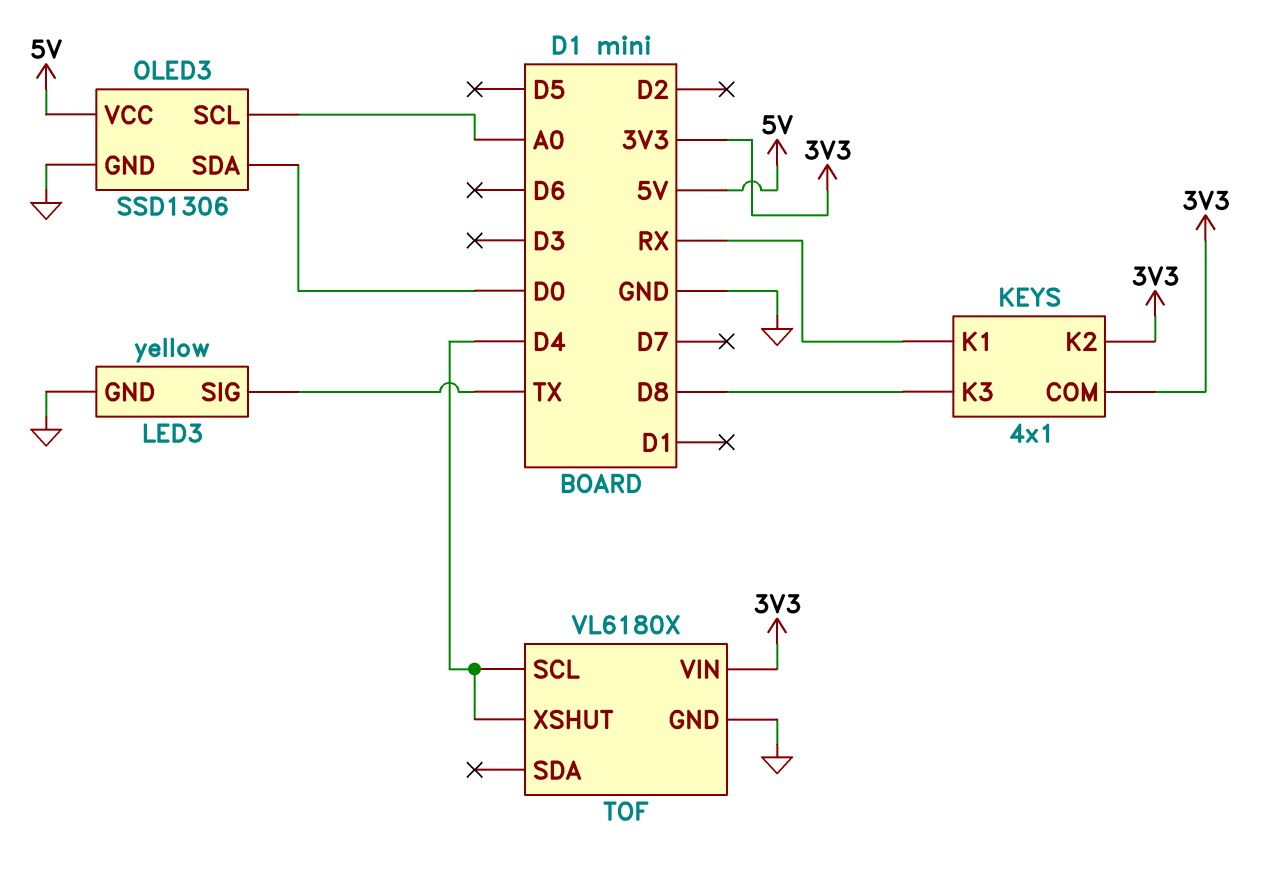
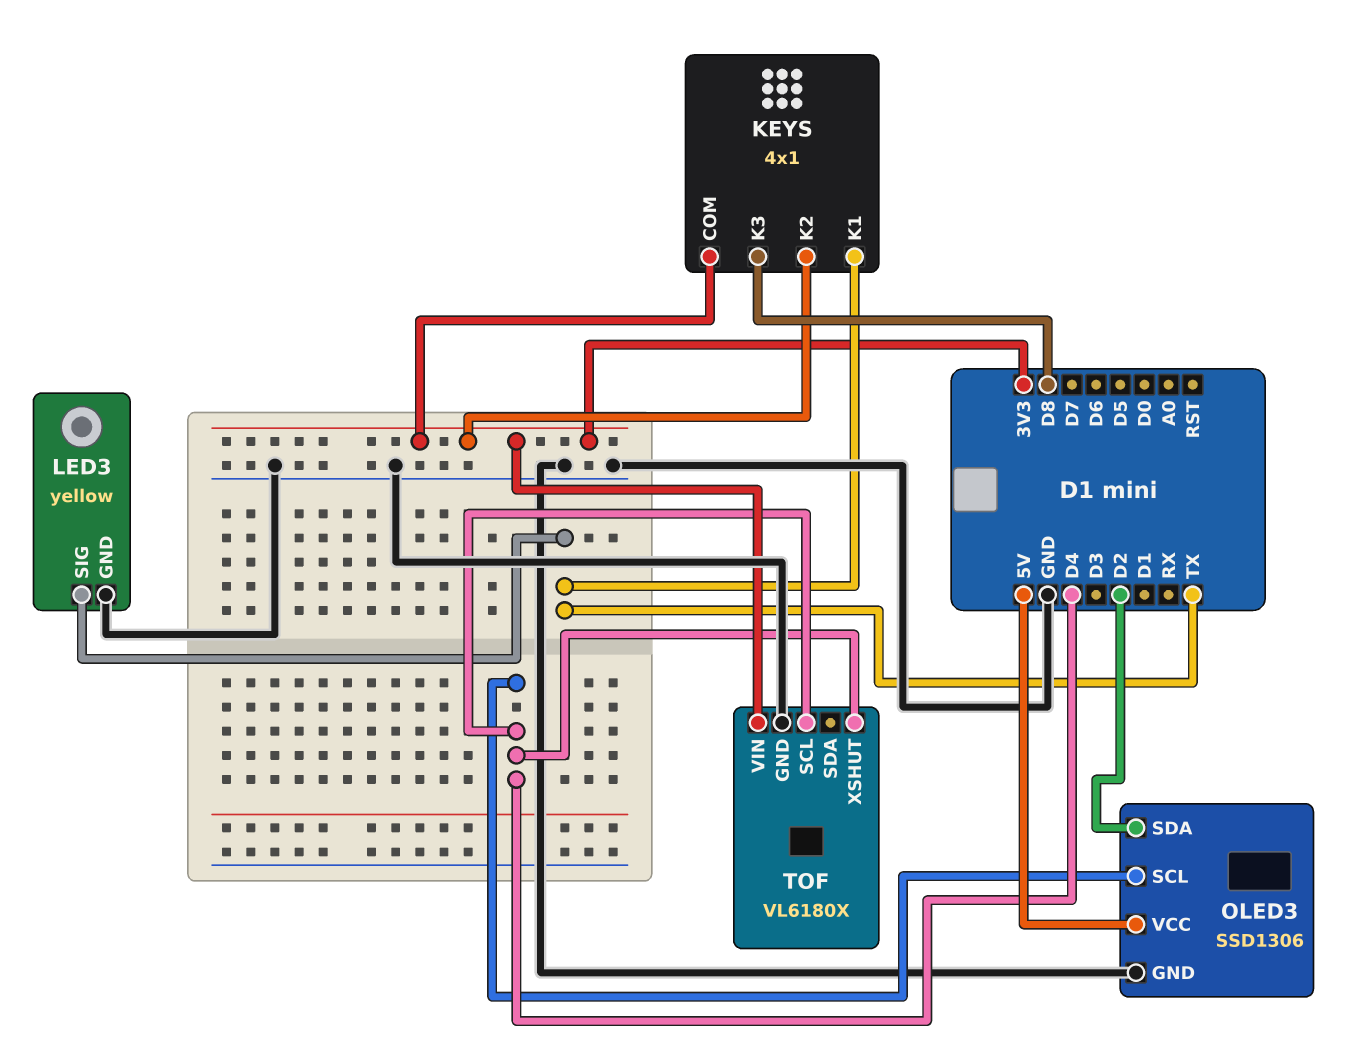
KEYS pin K1: RX -> TX
OLED3 pin SCL: A0 -> D4
OLED3 pin SDA: D0 -> D2

